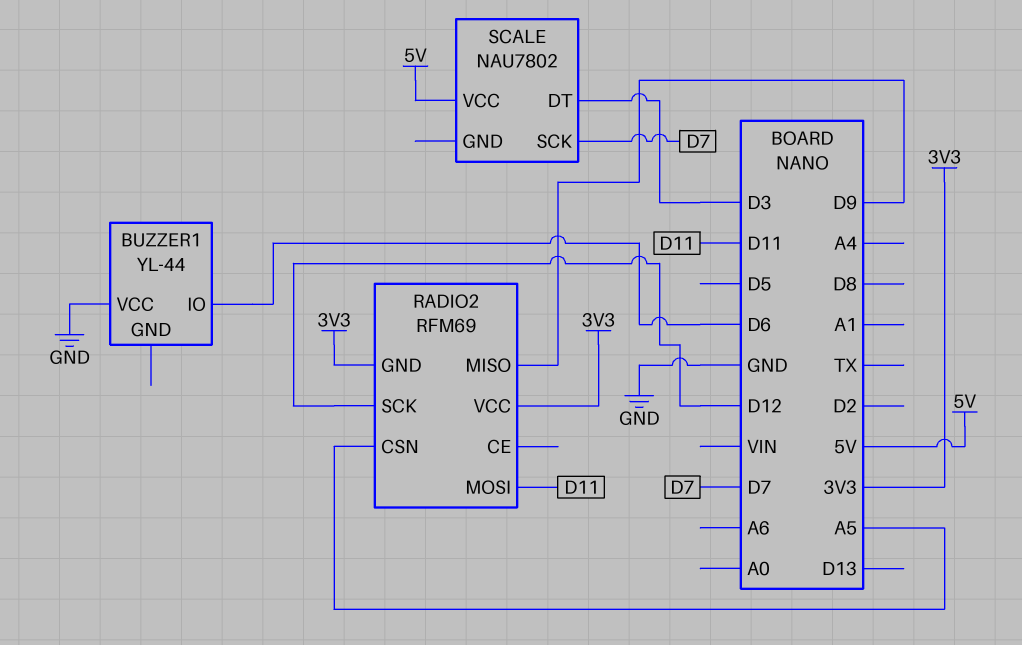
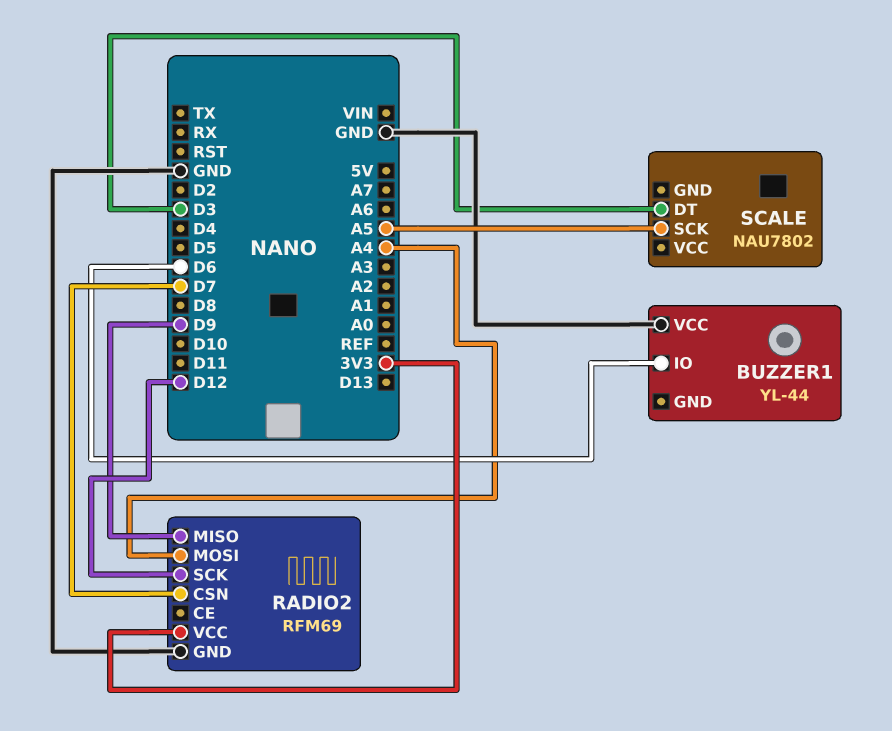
RADIO2 pin CSN: A5 -> D7
RADIO2 pin GND: 3V3 -> GND
RADIO2 pin MOSI: D11 -> A4
SCALE pin SCK: D7 -> A5
SCALE pin VCC: 5V -> none

